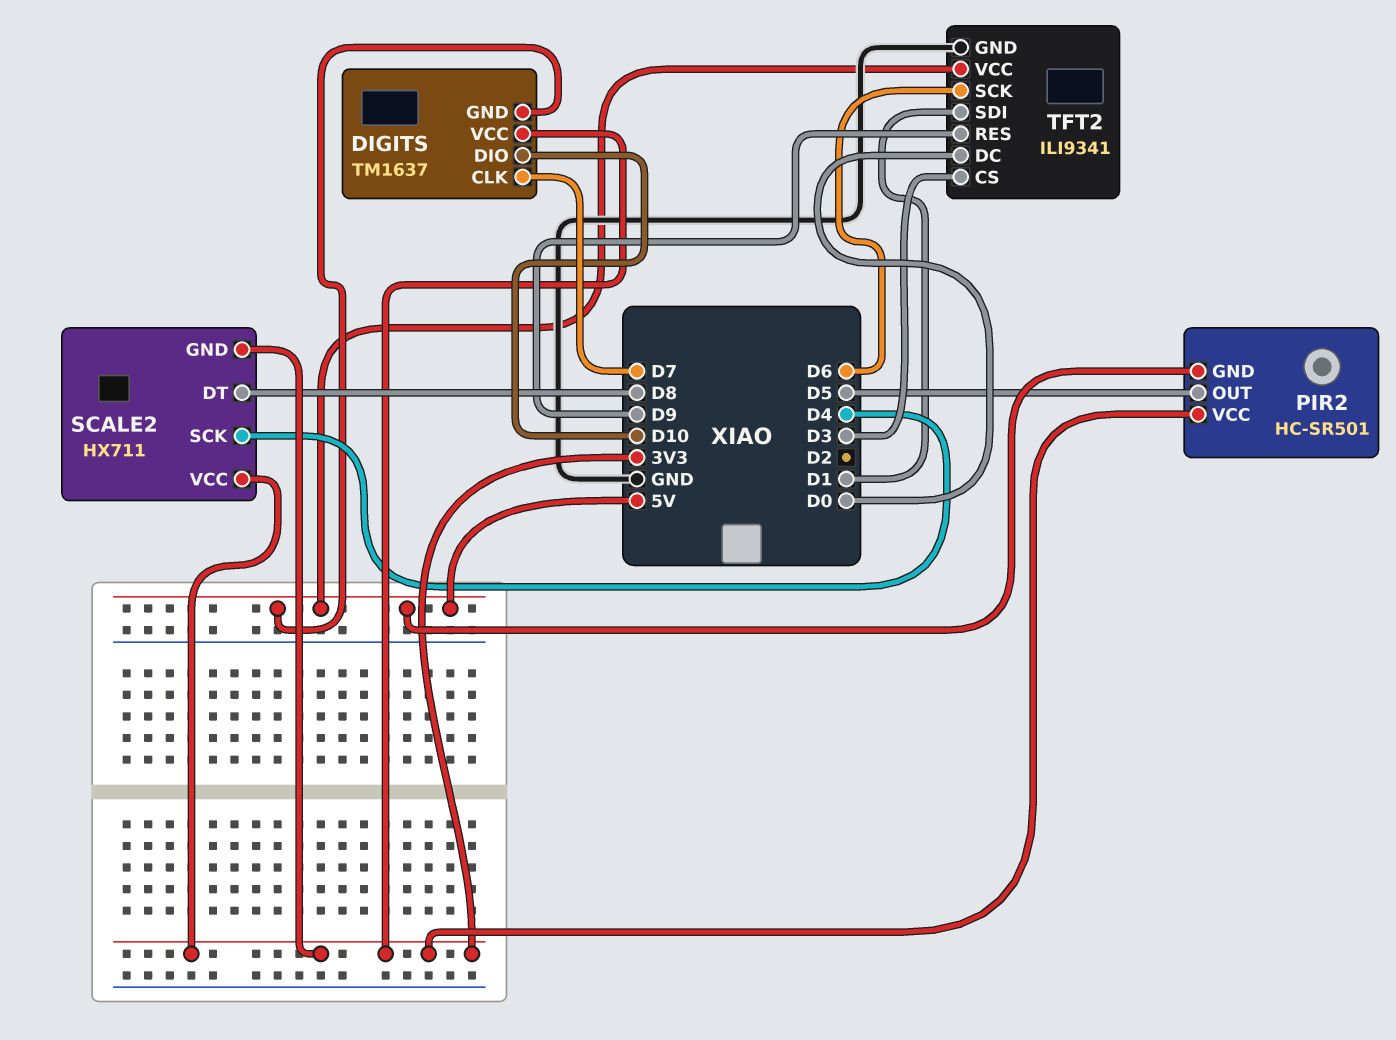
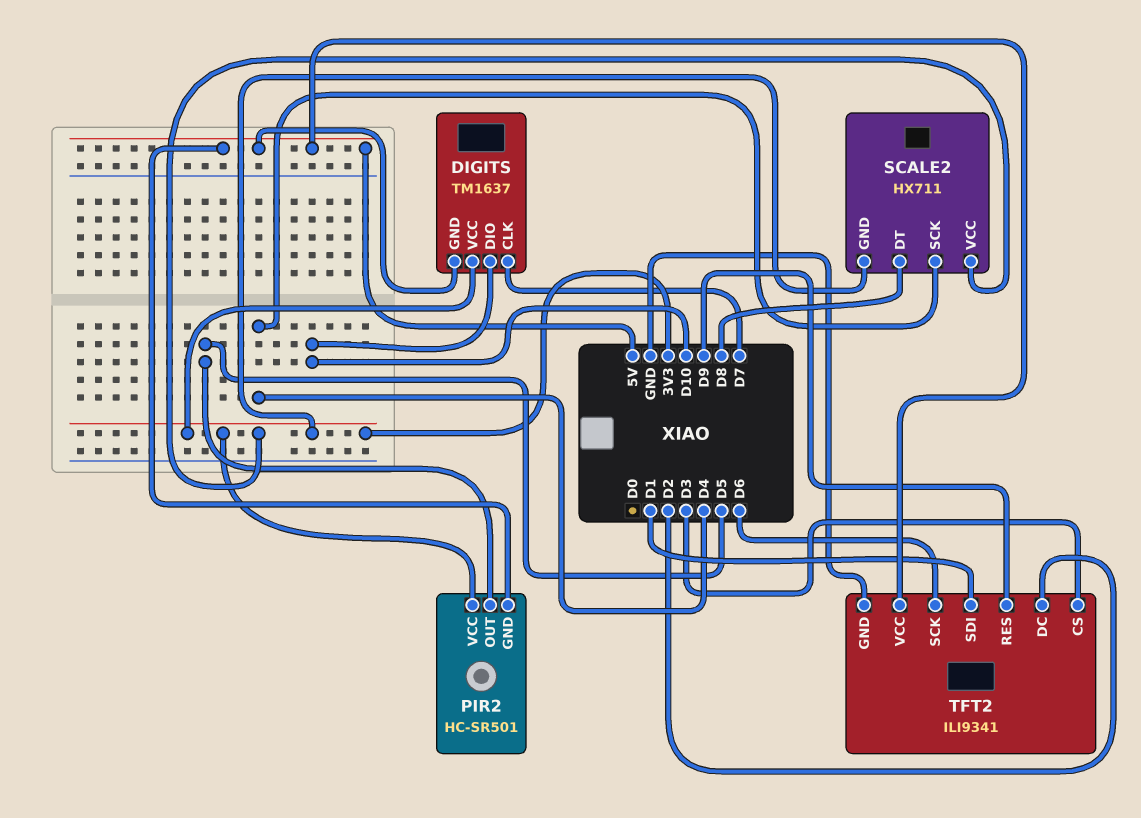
TFT2 pin DC: D0 -> D2

